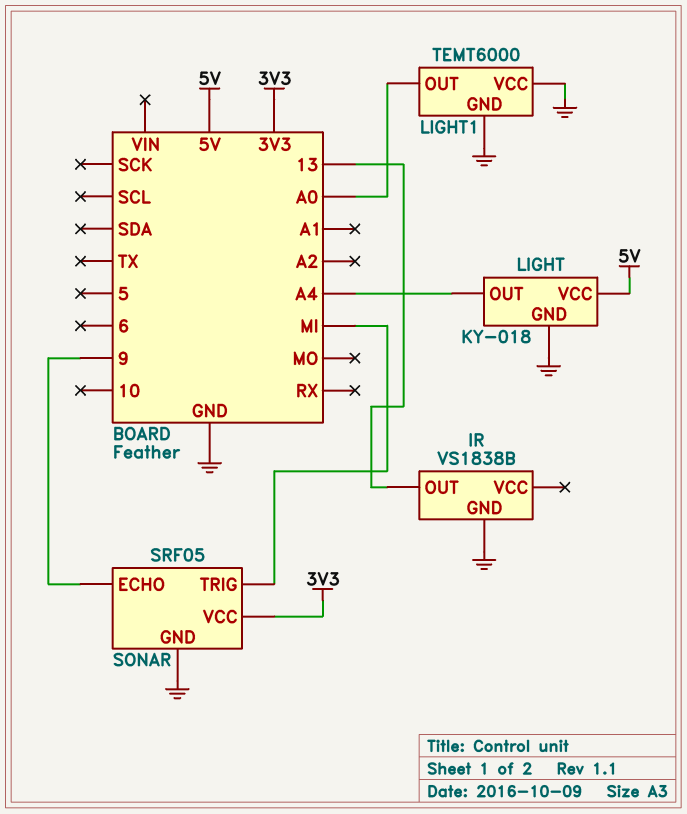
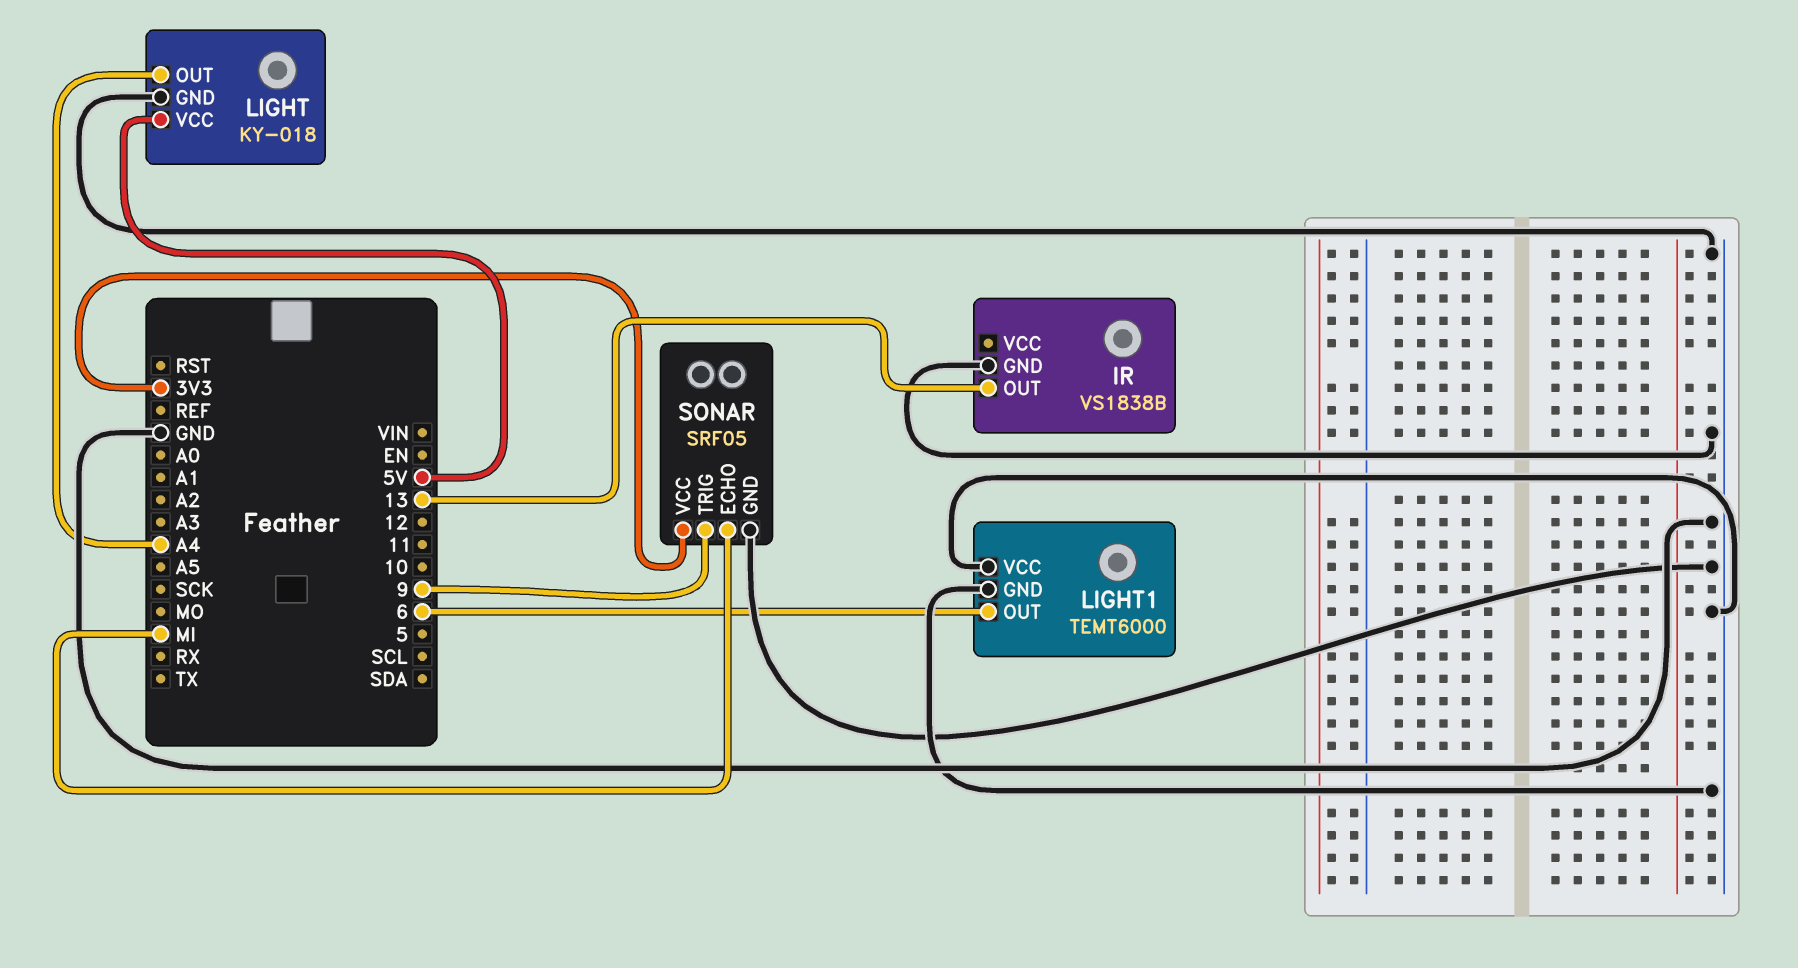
LIGHT1 pin OUT: A0 -> 6
SONAR pin ECHO: 9 -> MI
SONAR pin TRIG: MI -> 9

